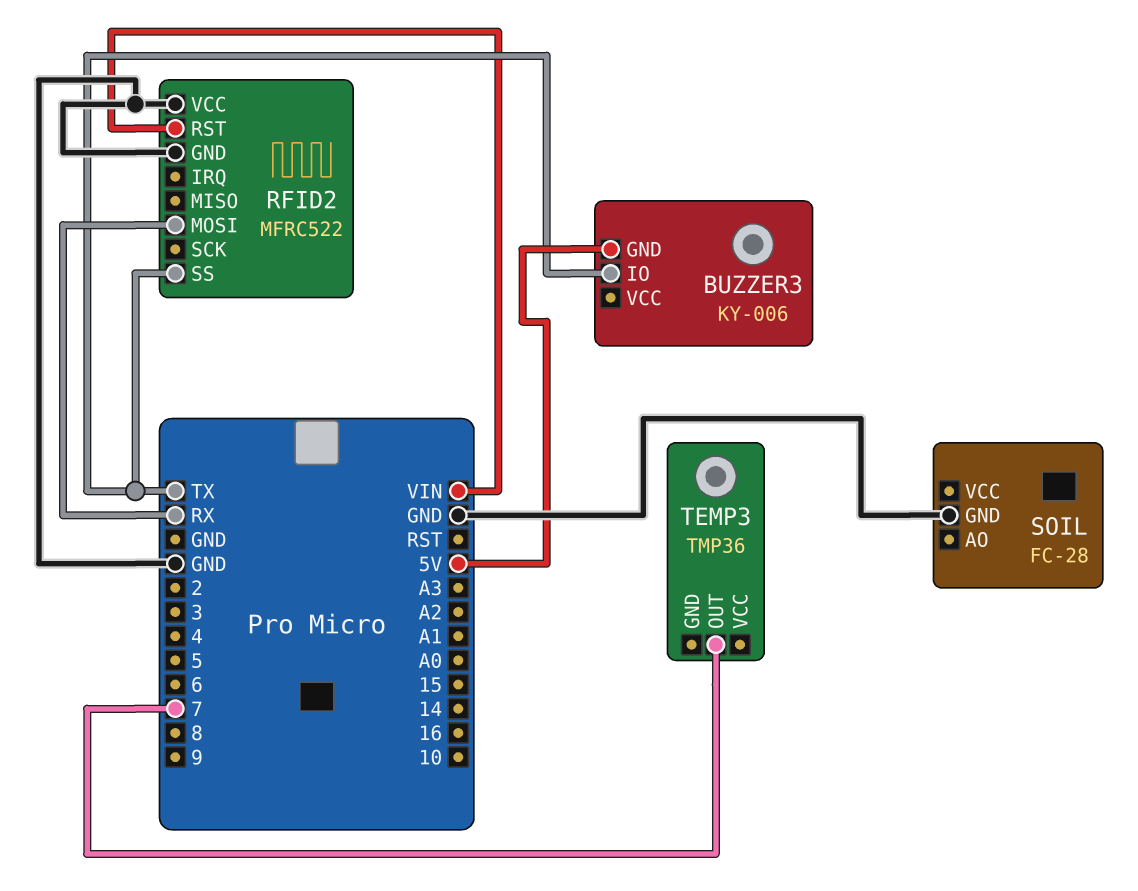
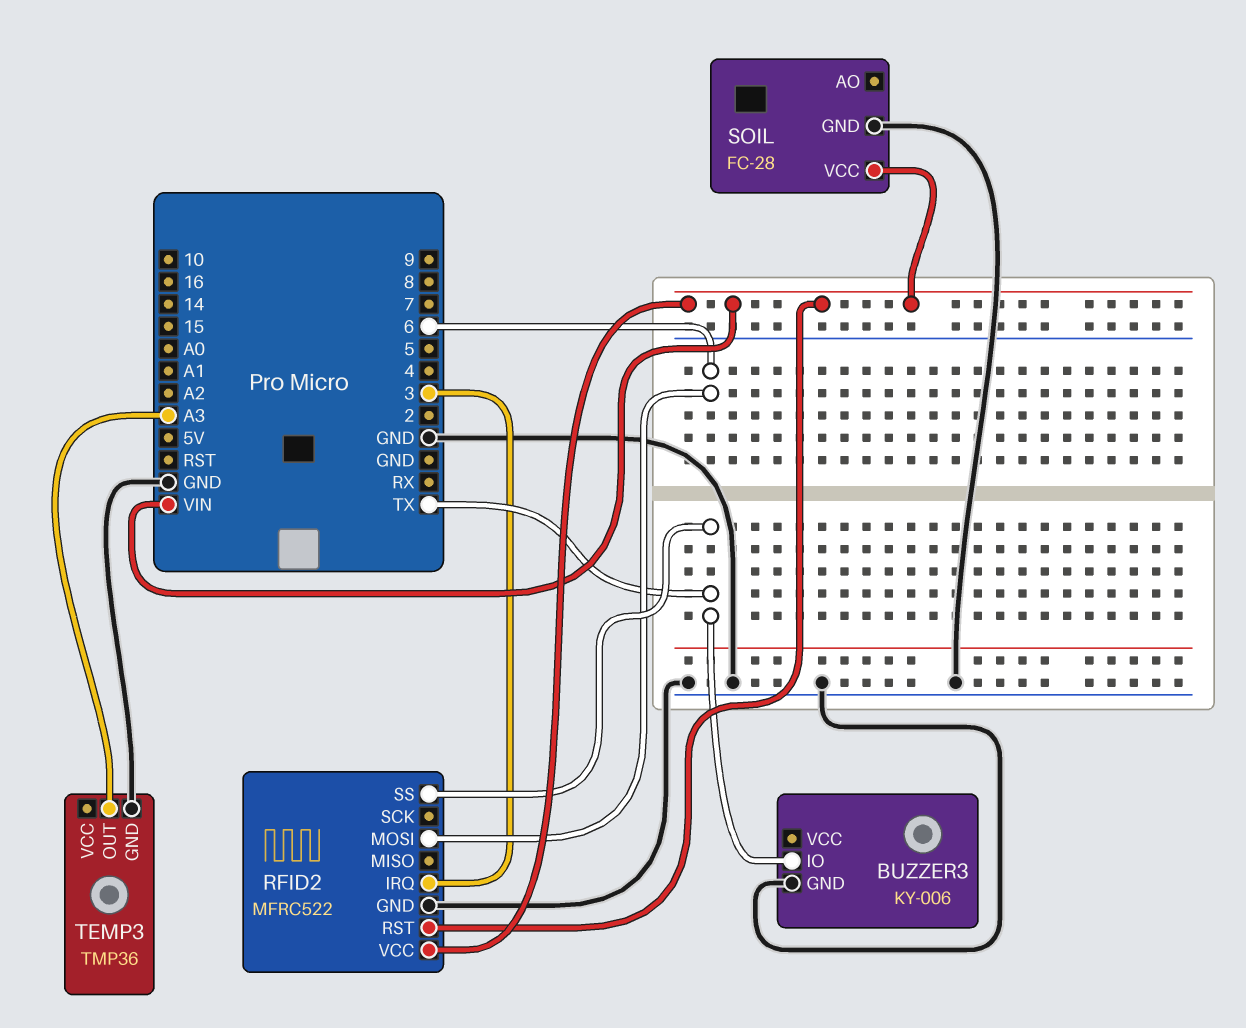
BUZZER3 pin GND: 5V -> GND
RFID2 pin IRQ: none -> 3
RFID2 pin MOSI: RX -> 6
RFID2 pin VCC: GND -> VIN
SOIL pin VCC: none -> VIN
TEMP3 pin GND: none -> GND
TEMP3 pin OUT: 7 -> A3

